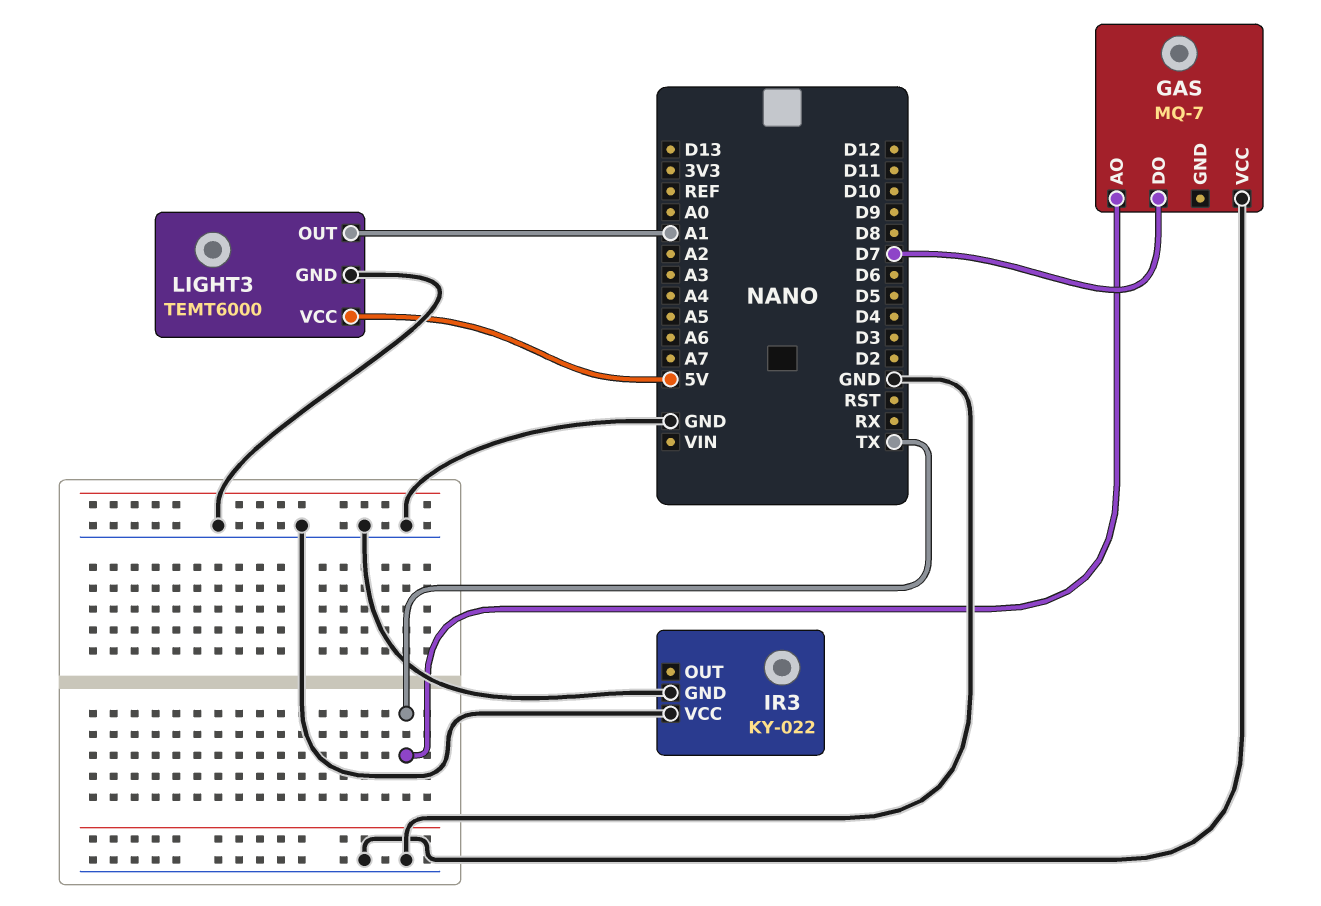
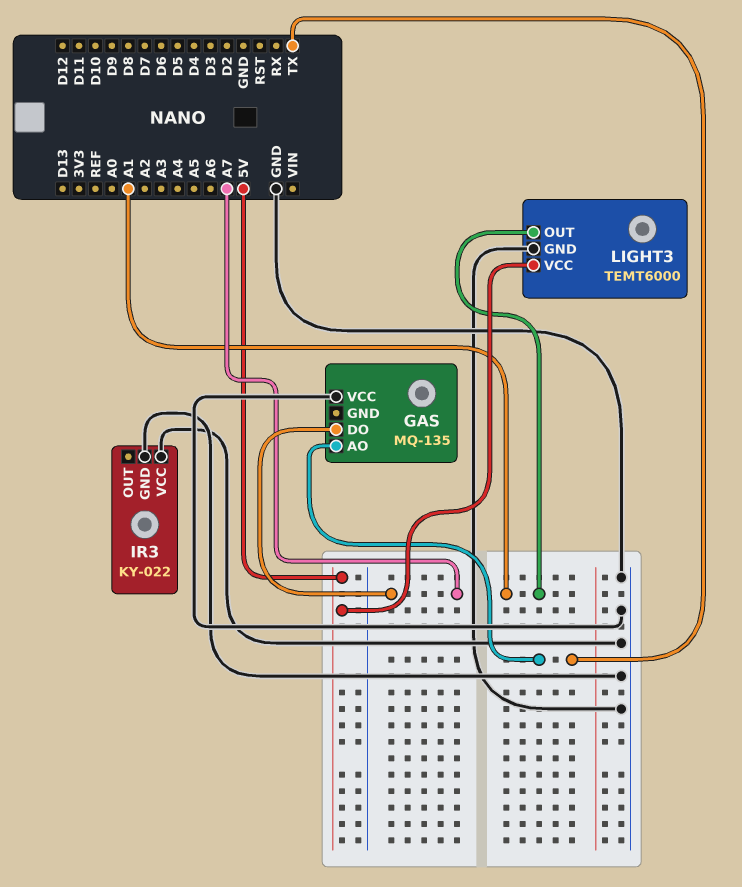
GAS: MQ-7 -> MQ-135
GAS pin DO: D7 -> A7

